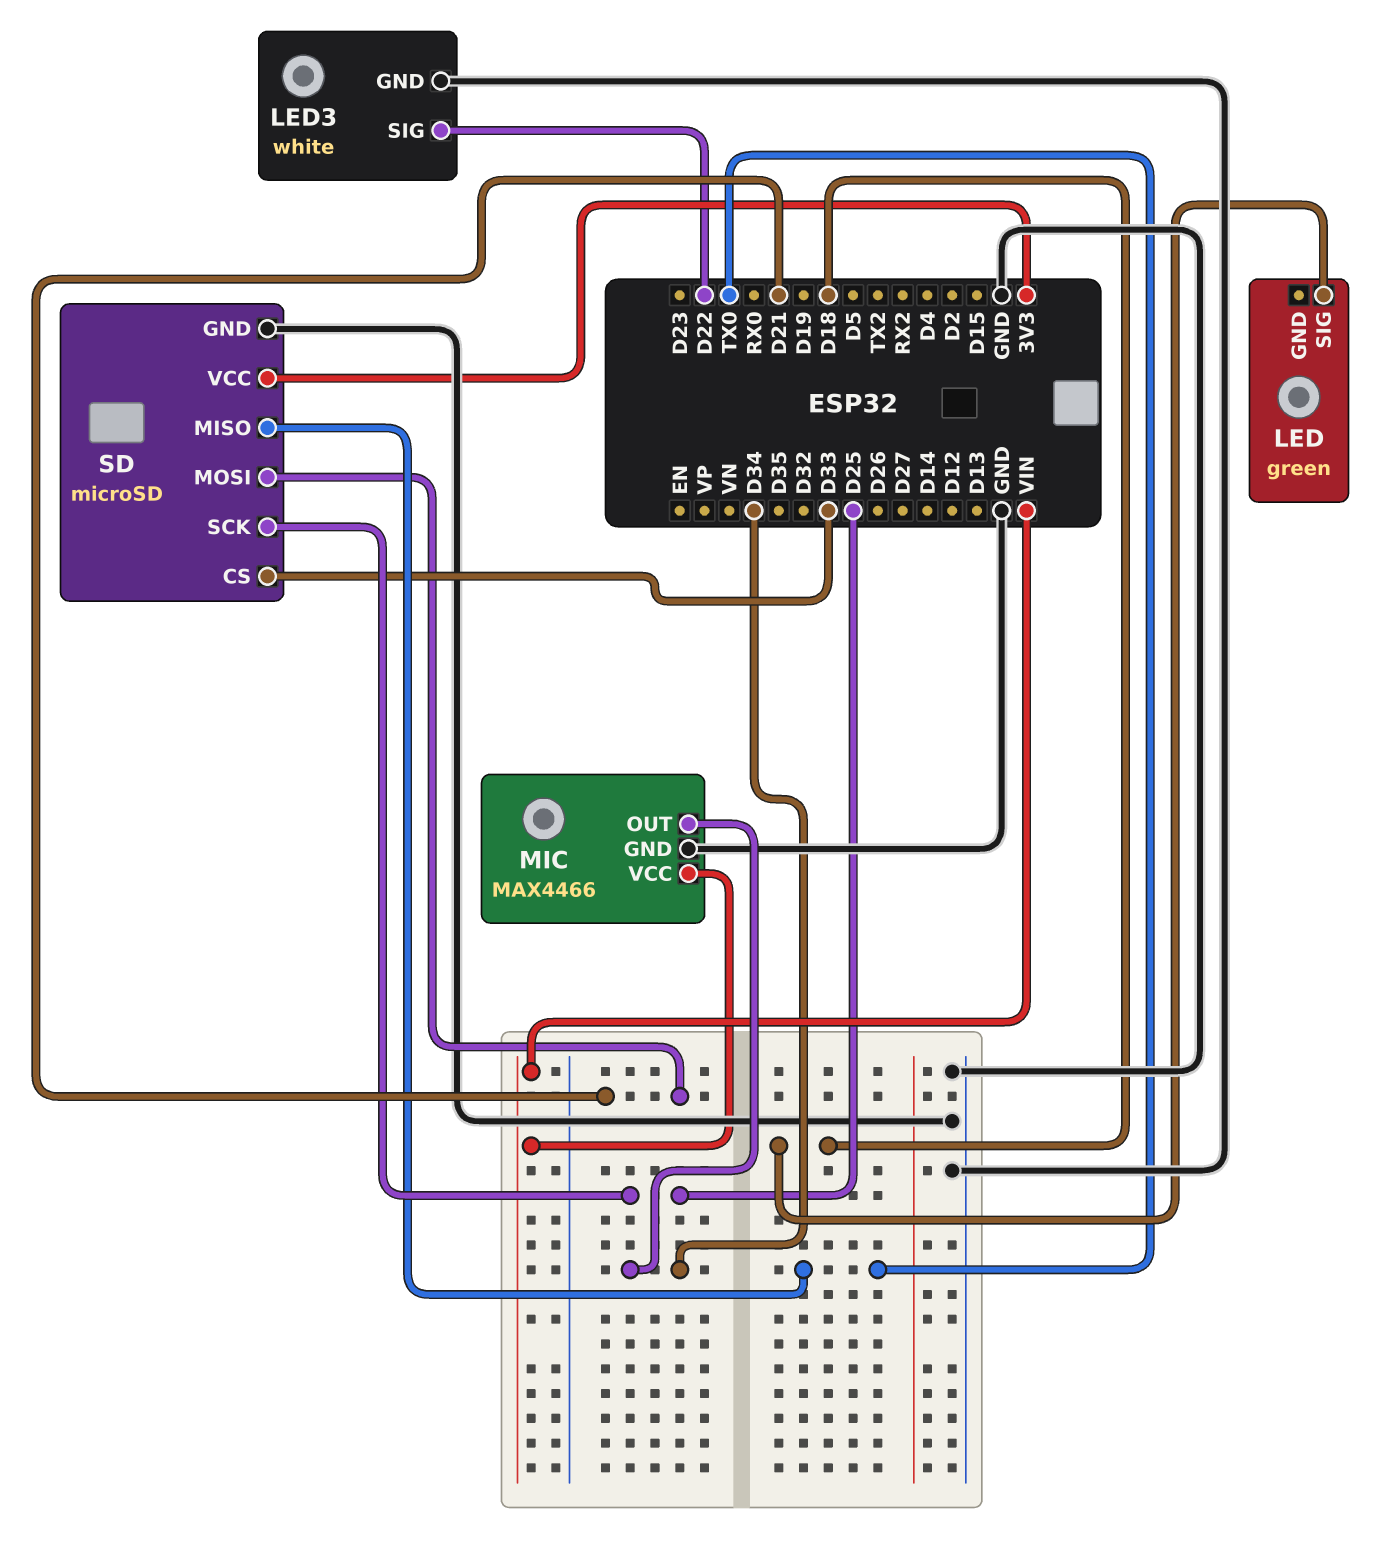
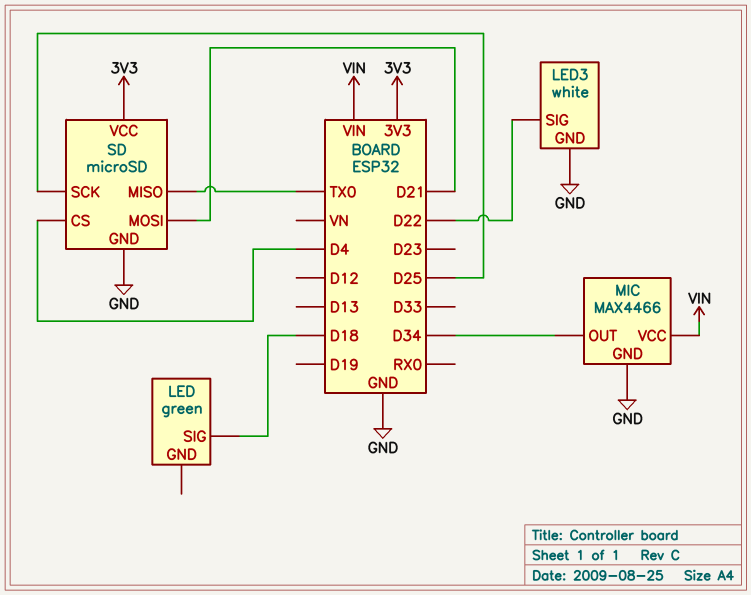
SD pin CS: D33 -> D4

